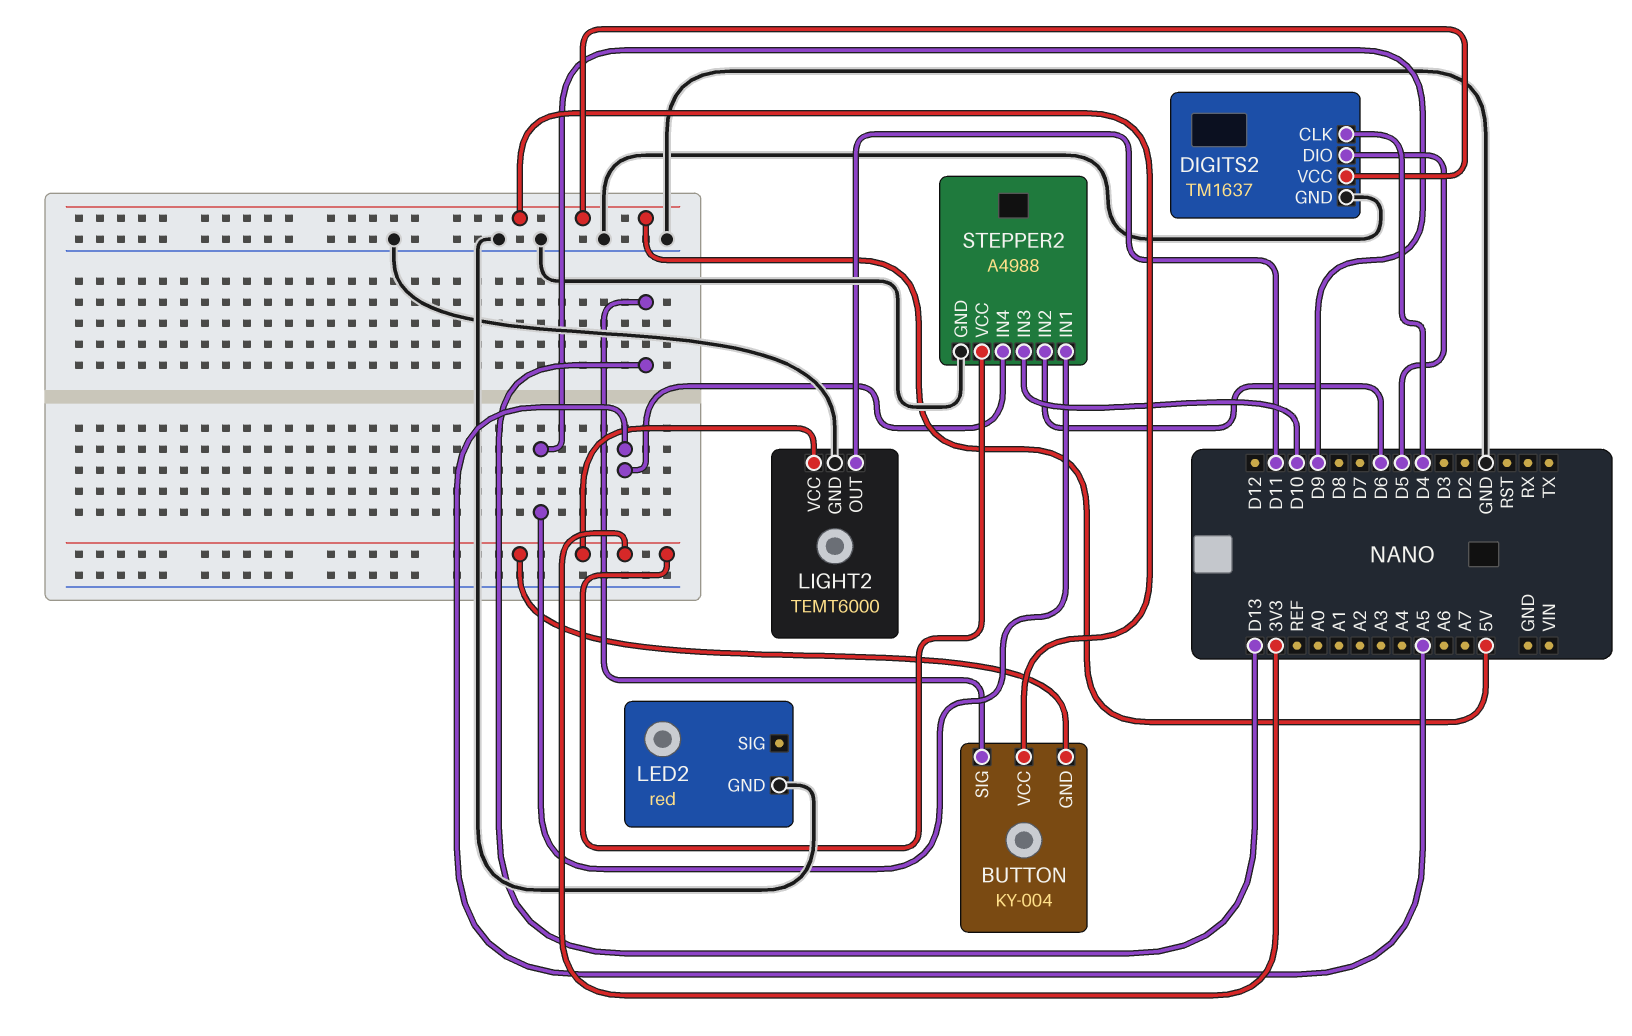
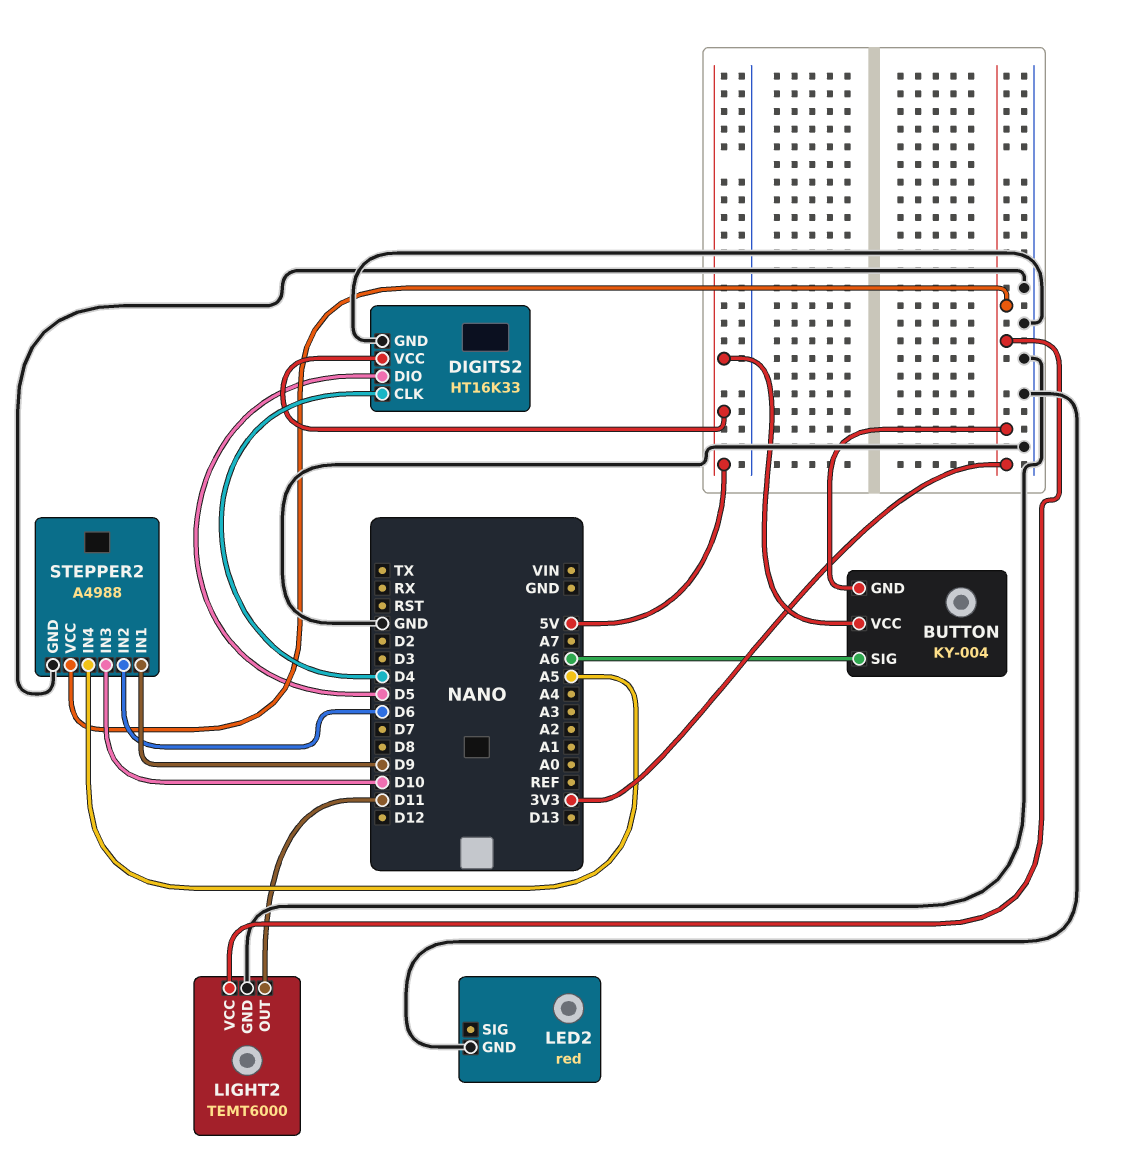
BUTTON pin SIG: D13 -> A6
DIGITS2: TM1637 -> HT16K33

